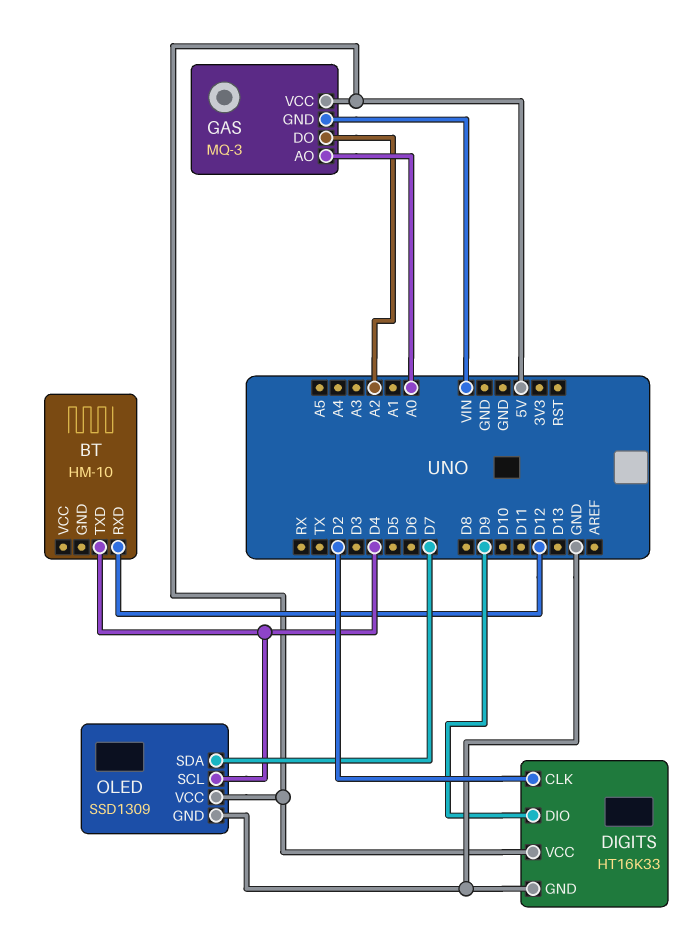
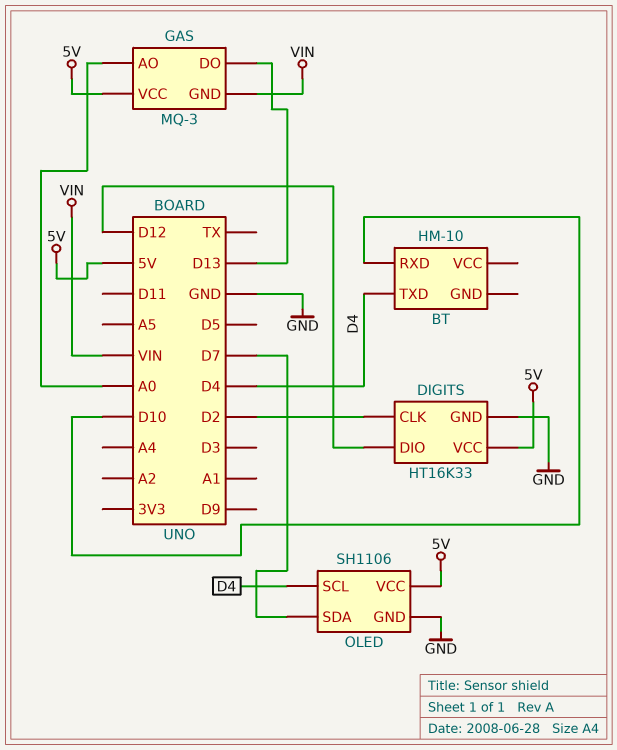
BT pin RXD: D12 -> D10
DIGITS pin DIO: D9 -> D12
GAS pin DO: A2 -> D13
OLED: SSD1309 -> SH1106

